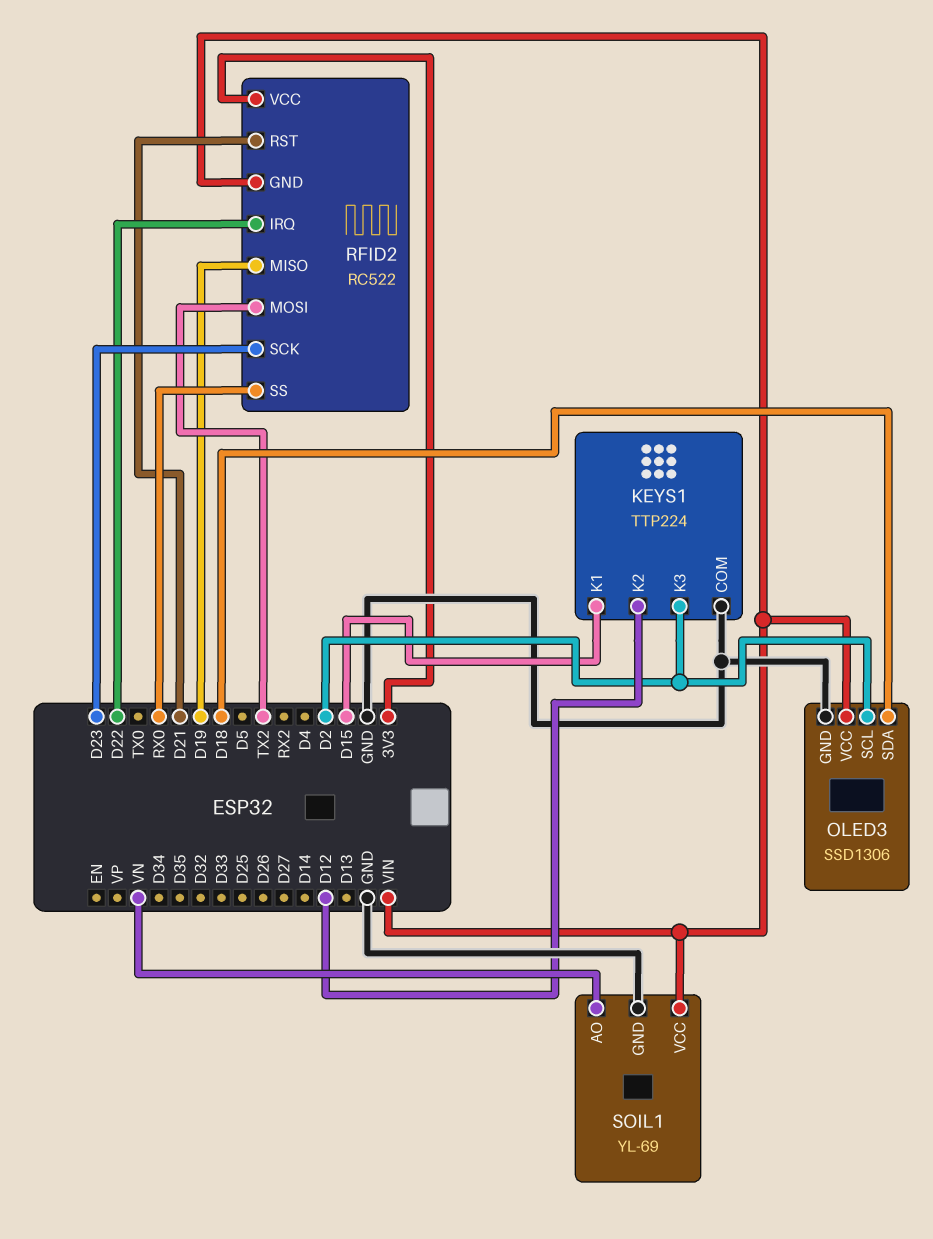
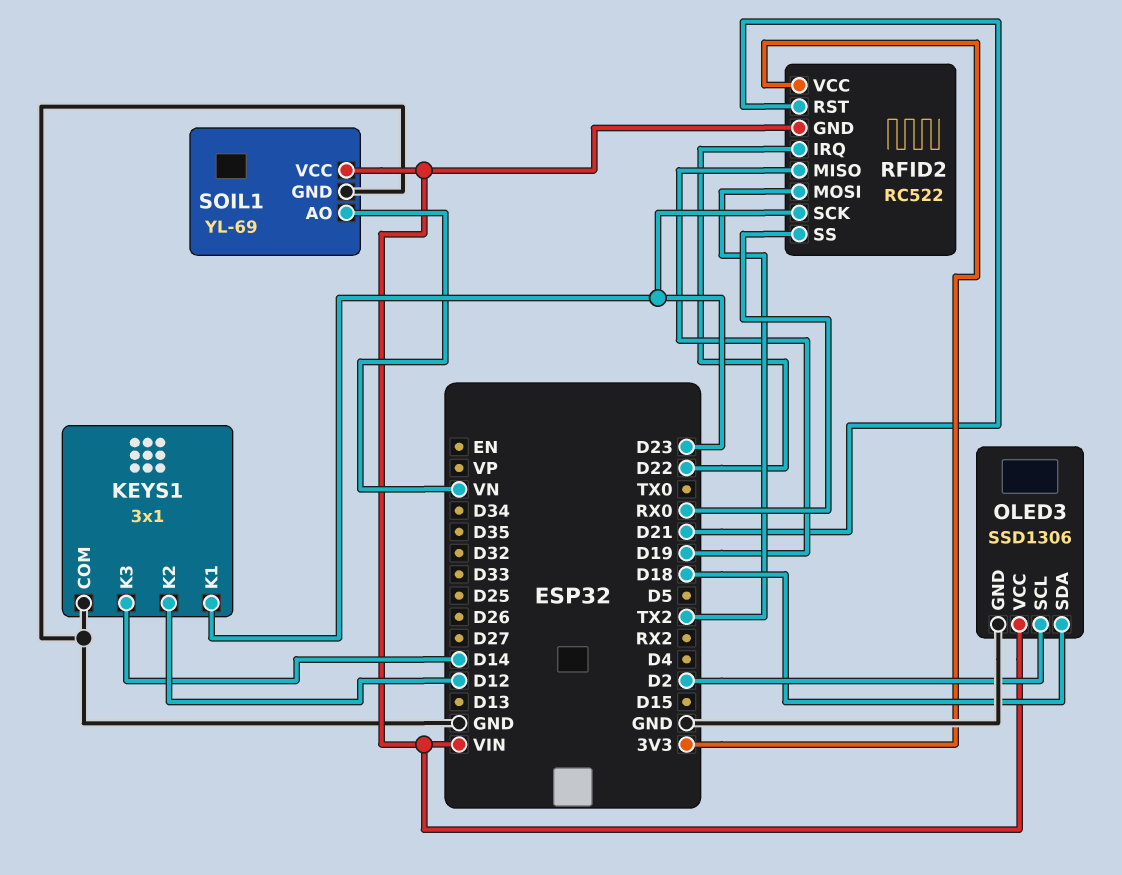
KEYS1: TTP224 -> 3x1
KEYS1 pin K1: D15 -> D23
KEYS1 pin K3: D2 -> D14

